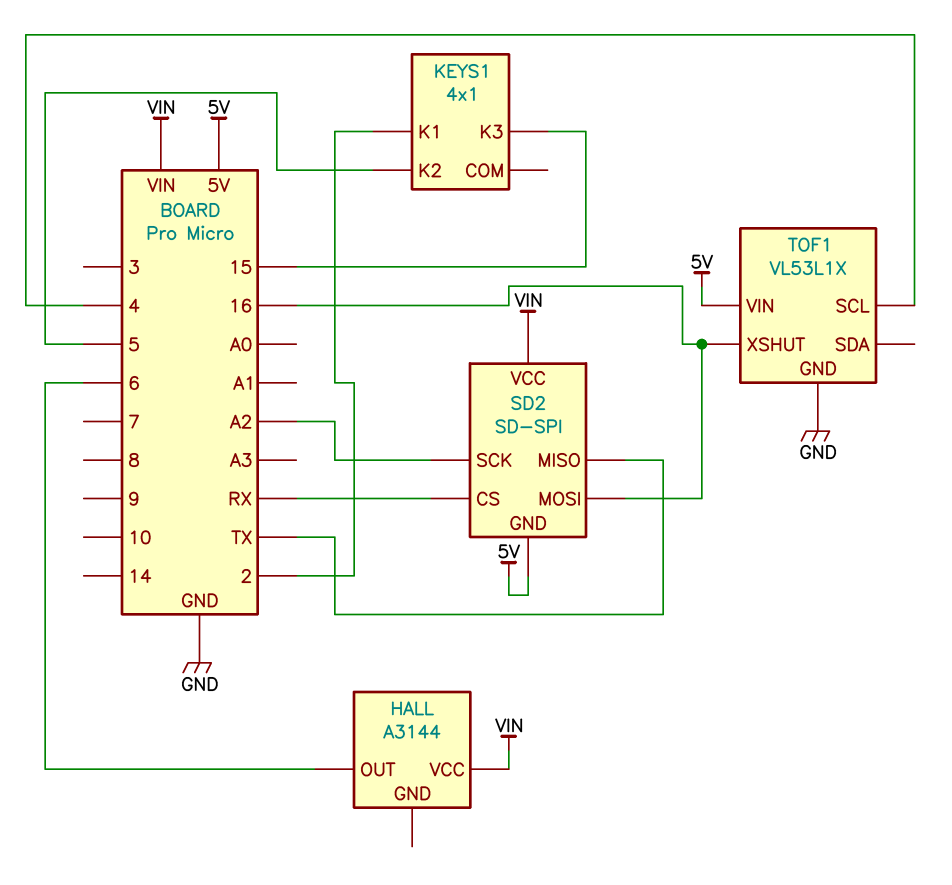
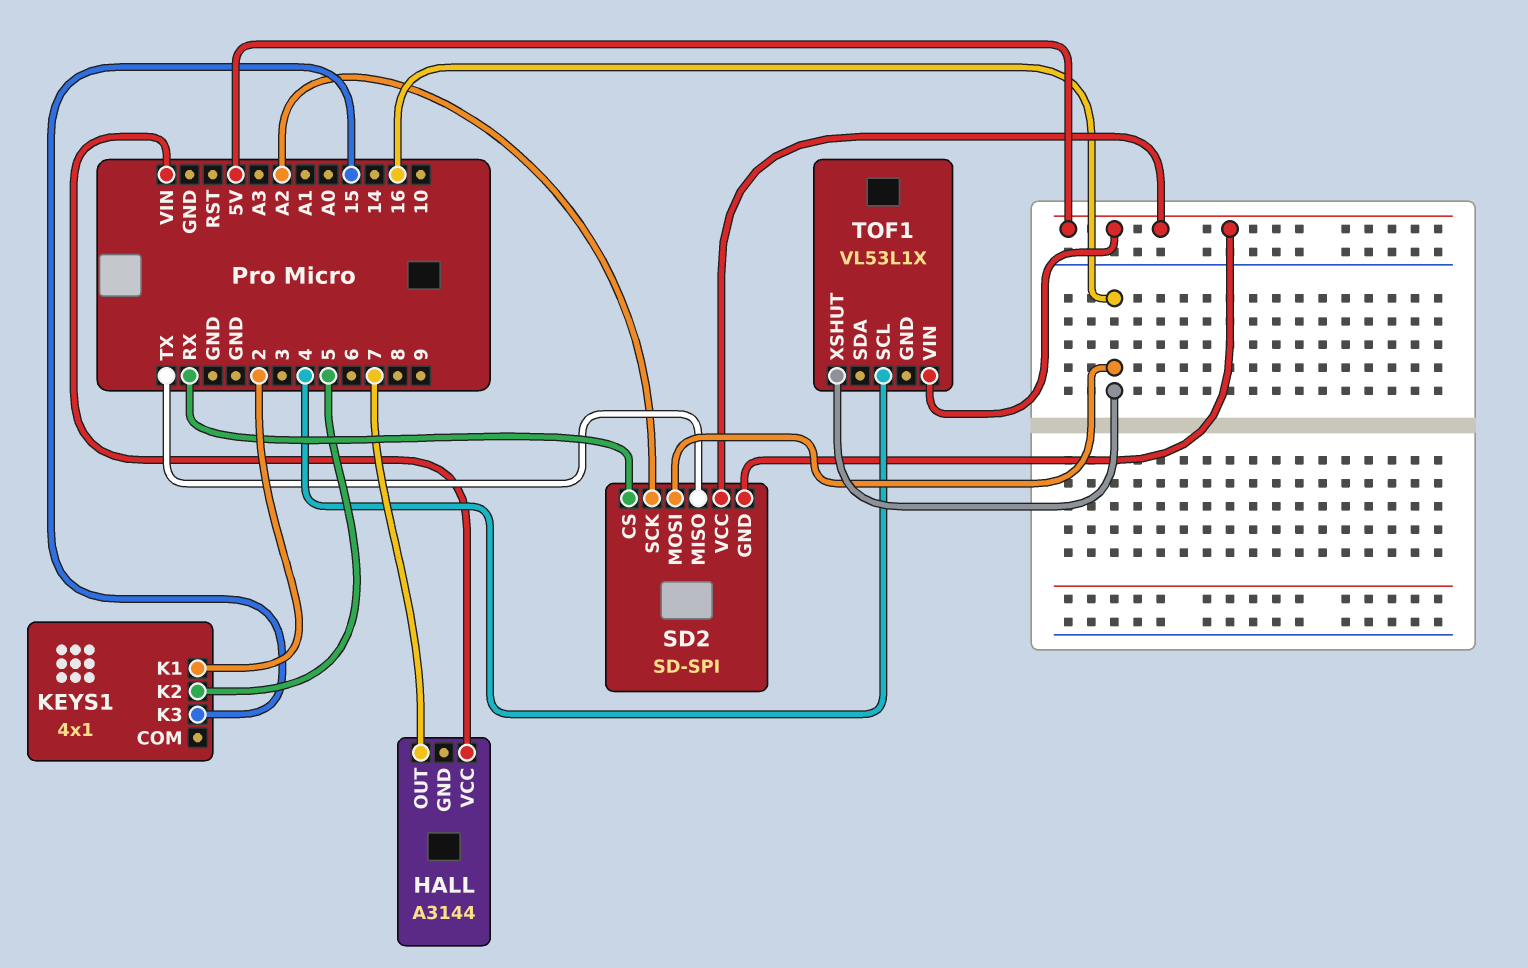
HALL pin OUT: 6 -> 7
SD2 pin VCC: VIN -> 5V
TOF1 pin GND: GND -> none

